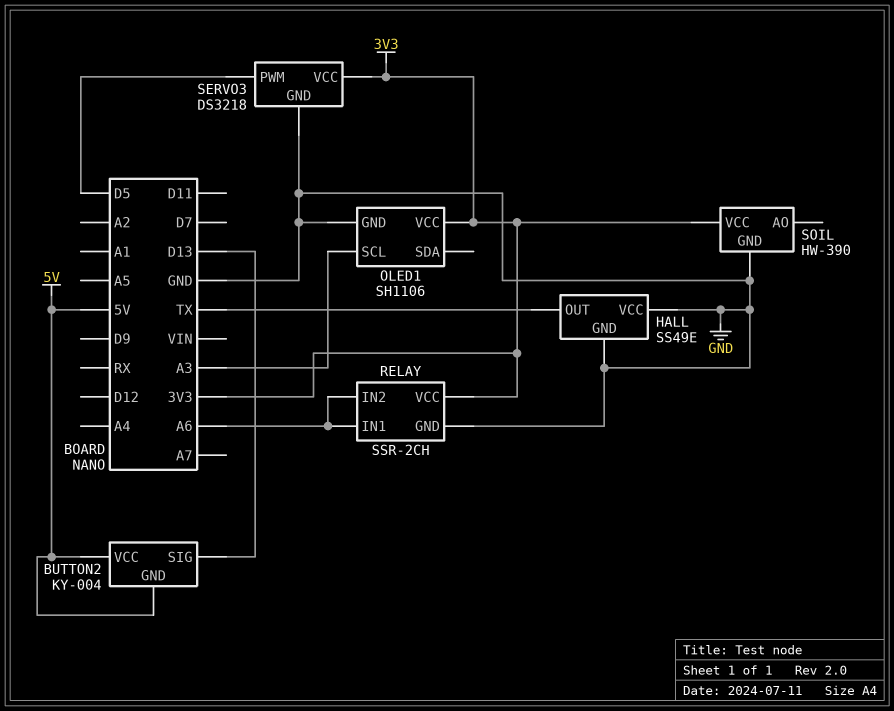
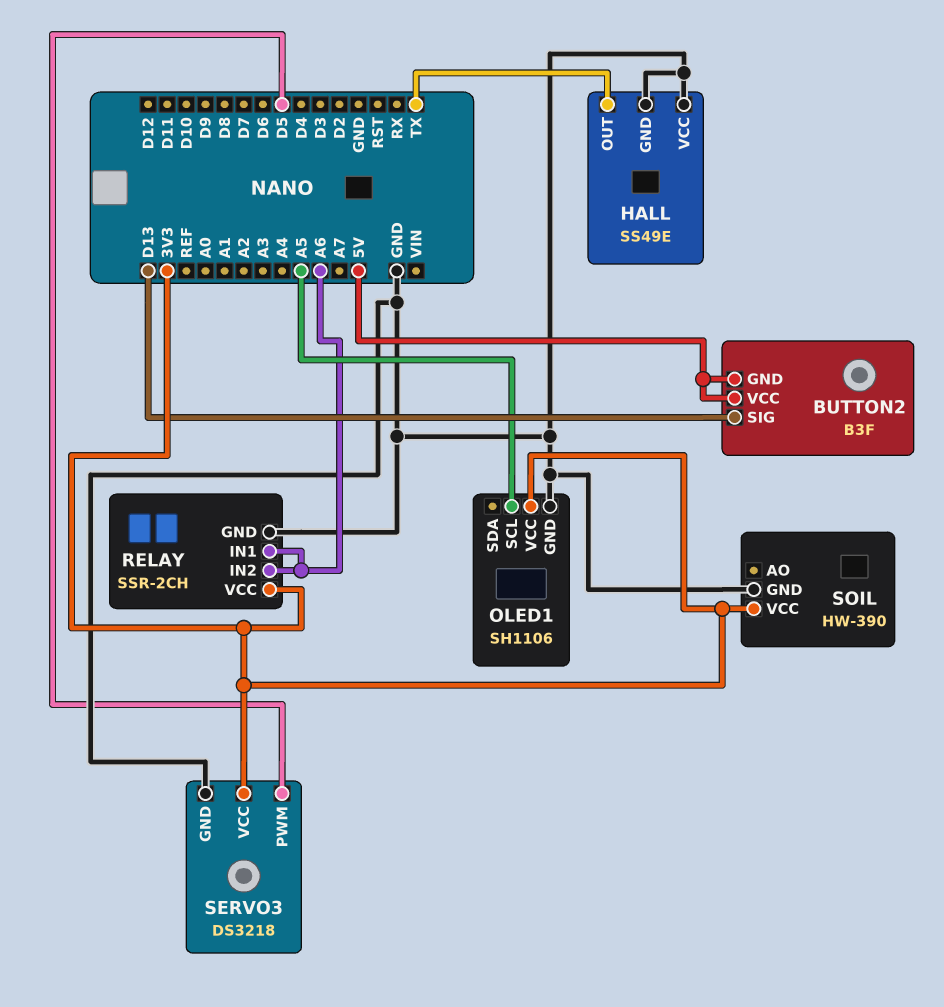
BUTTON2: KY-004 -> B3F
OLED1 pin SCL: A3 -> A5

